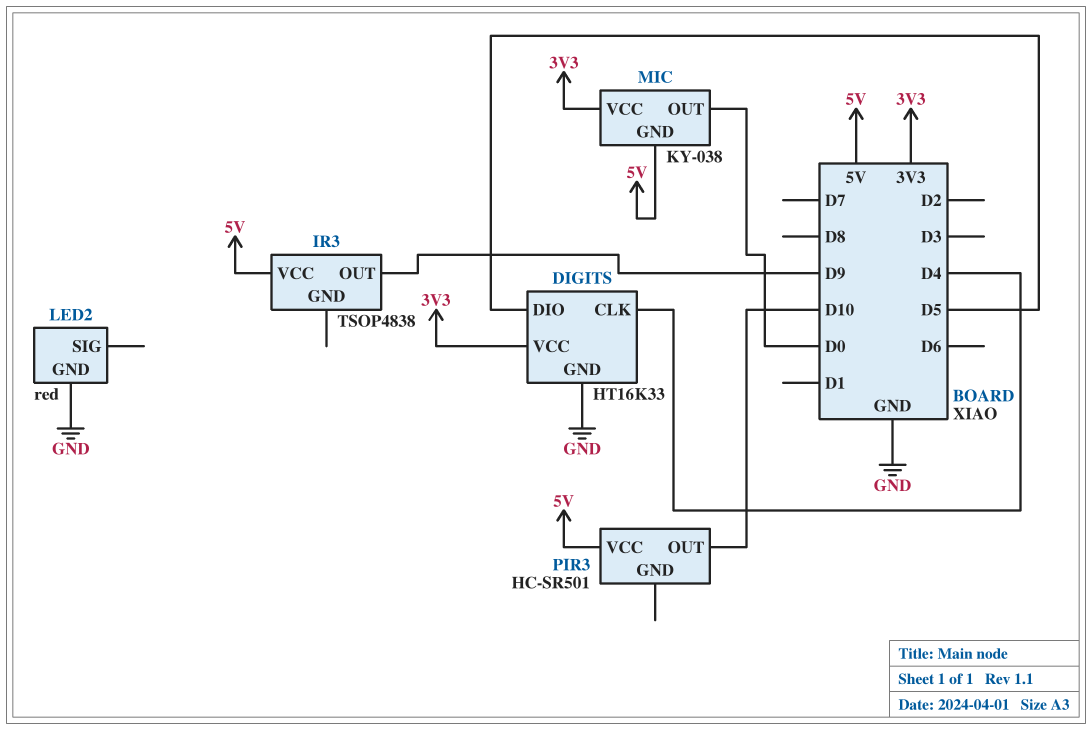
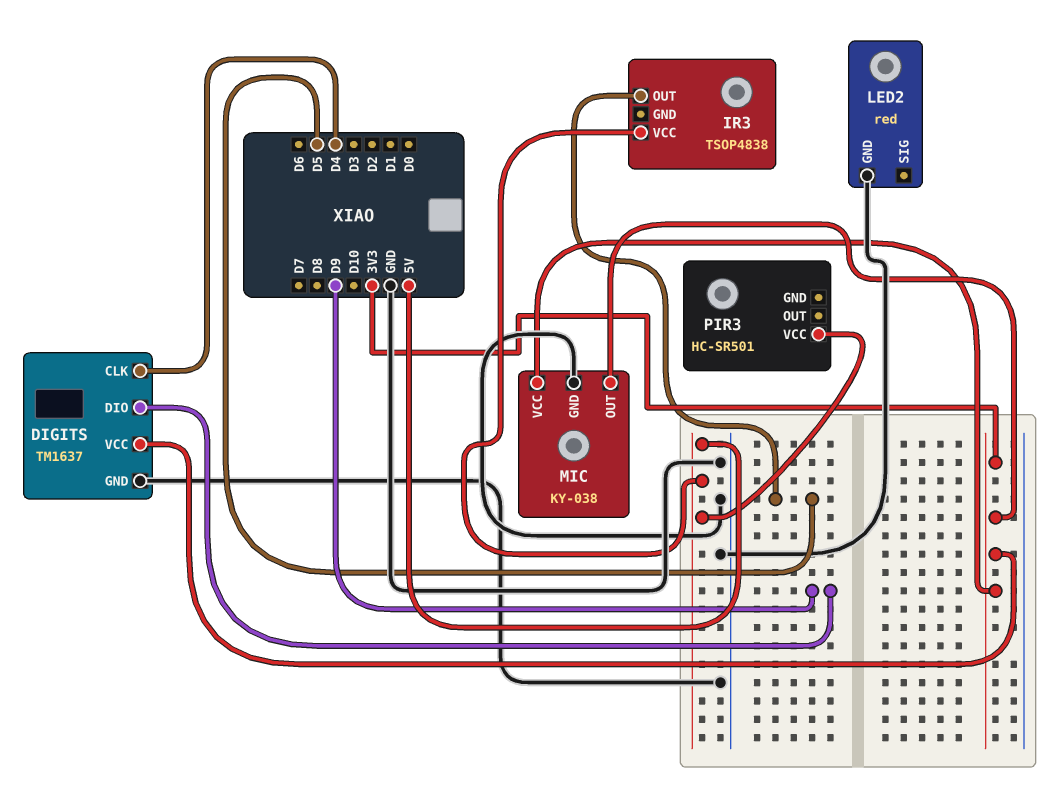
DIGITS: HT16K33 -> TM1637
DIGITS pin DIO: D5 -> D9
IR3 pin OUT: D9 -> D5
MIC pin GND: 5V -> GND
MIC pin OUT: D0 -> 3V3
PIR3 pin OUT: D10 -> none

